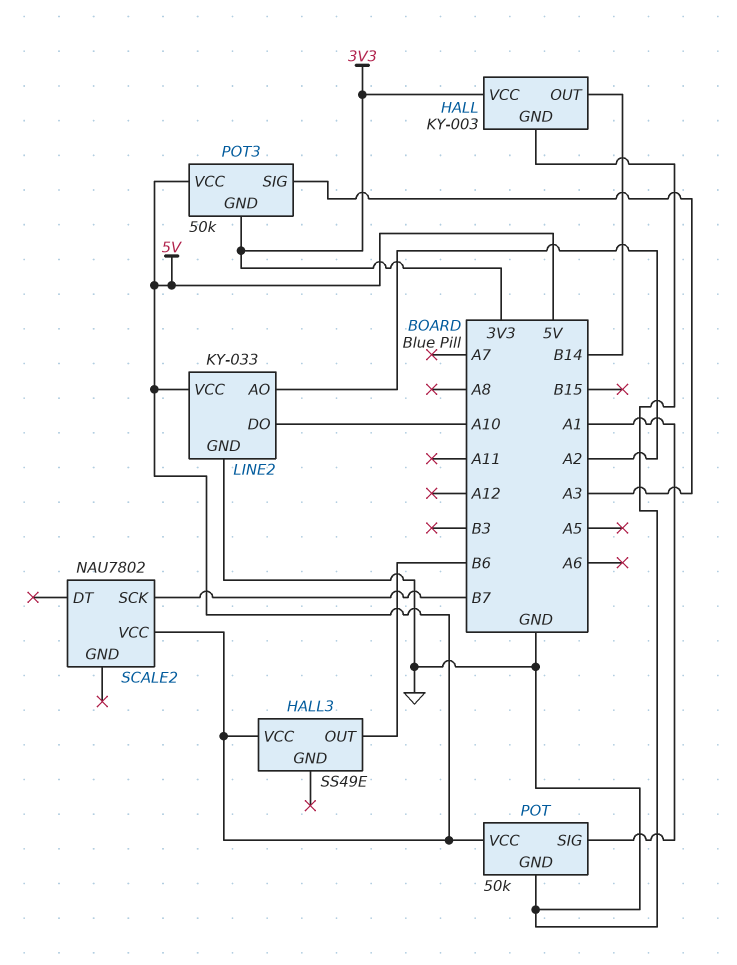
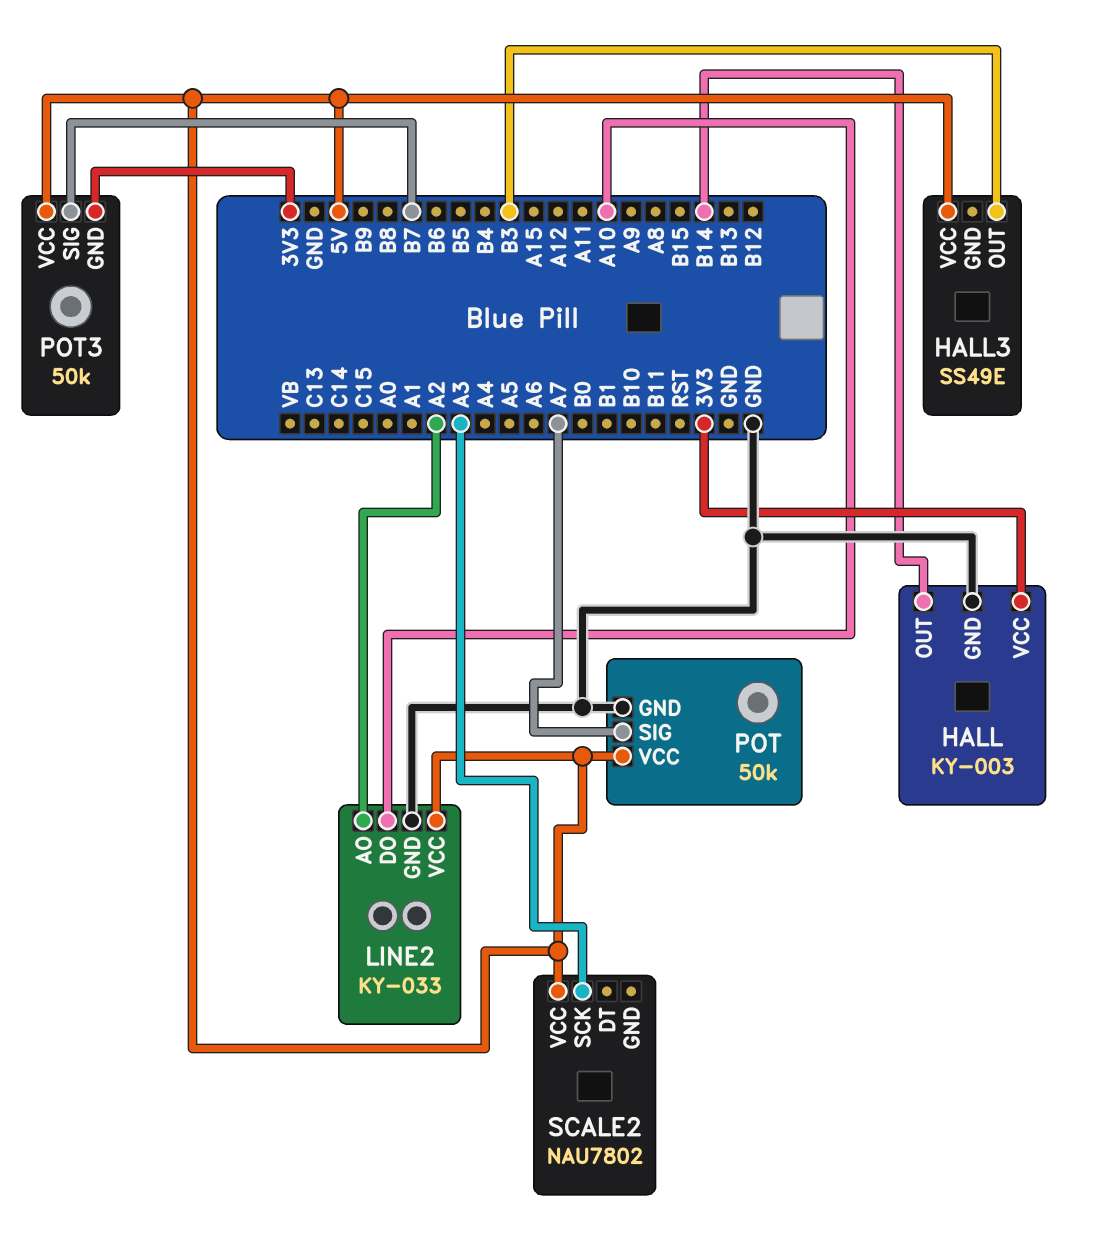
HALL3 pin OUT: B6 -> B3
POT pin SIG: A1 -> A7
POT3 pin SIG: A3 -> B7
SCALE2 pin SCK: B7 -> A3

